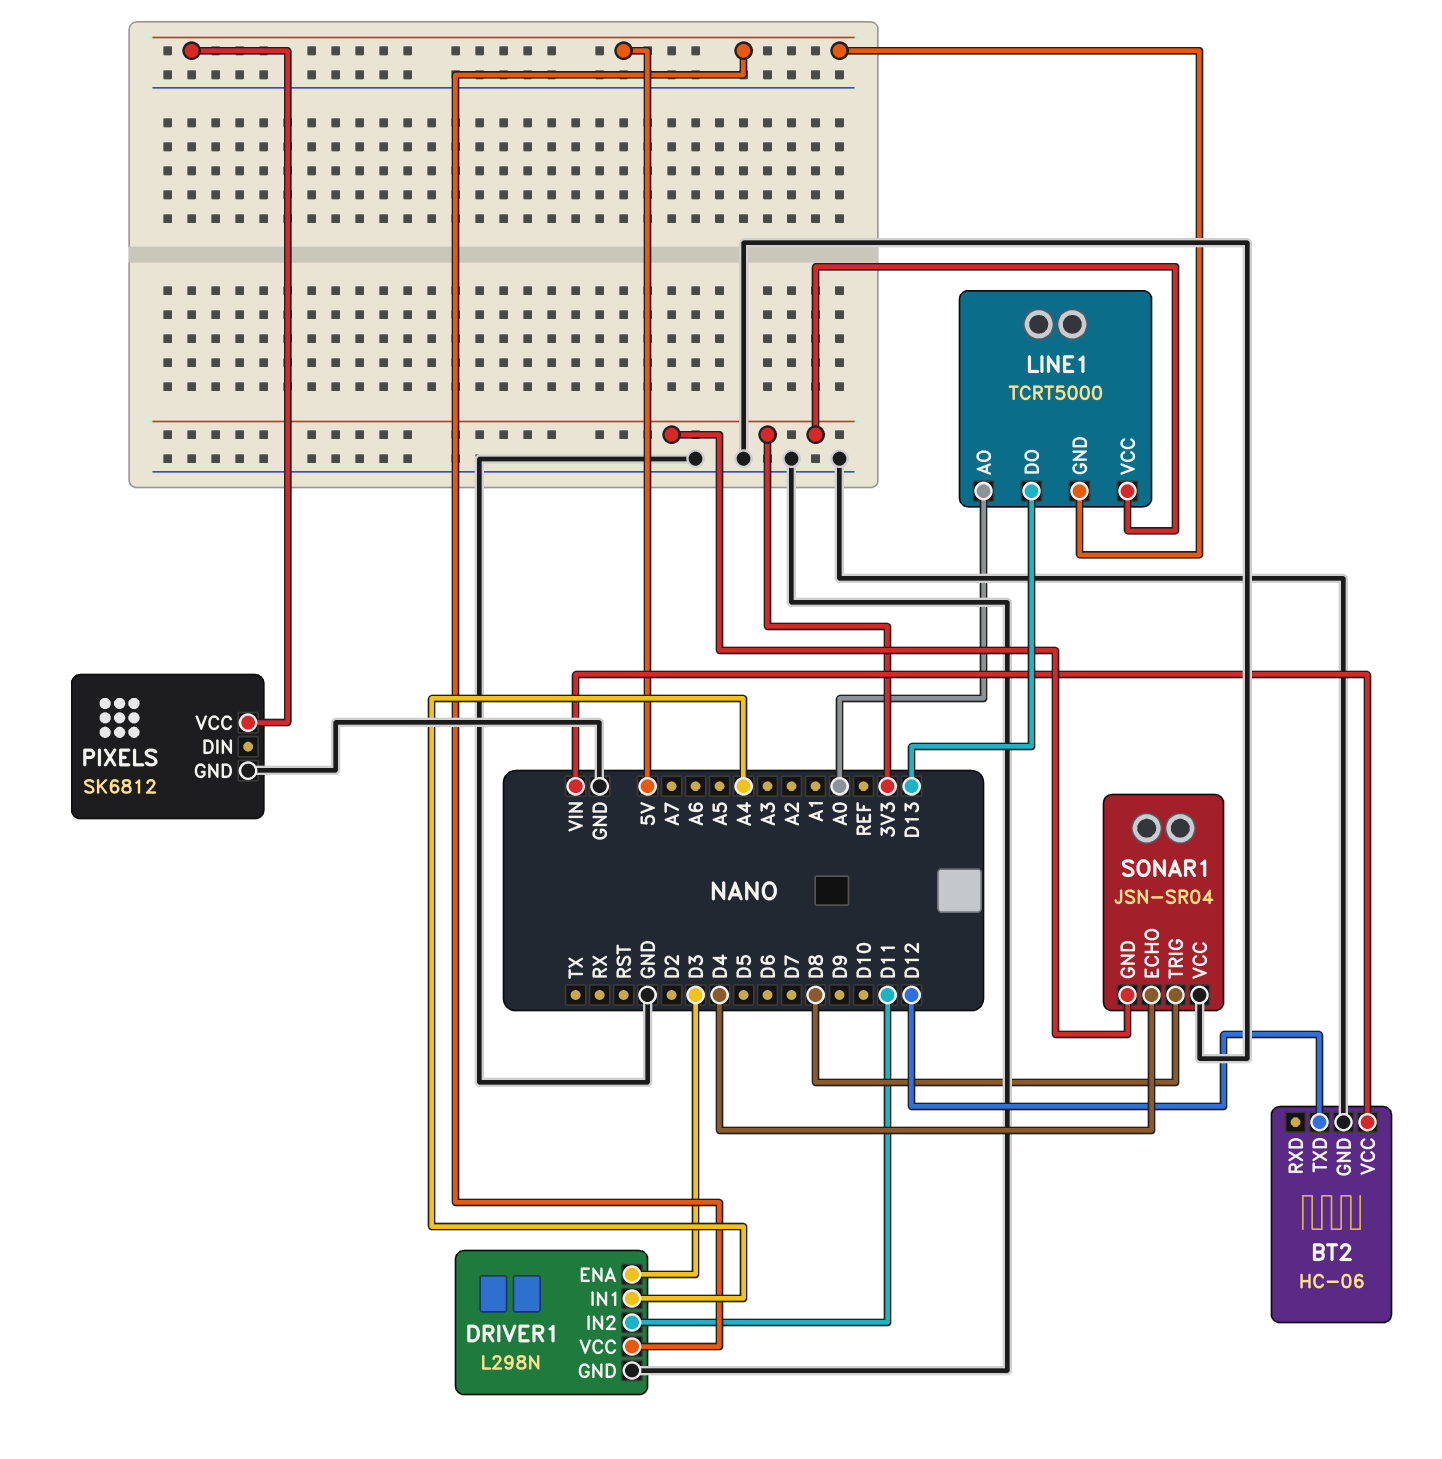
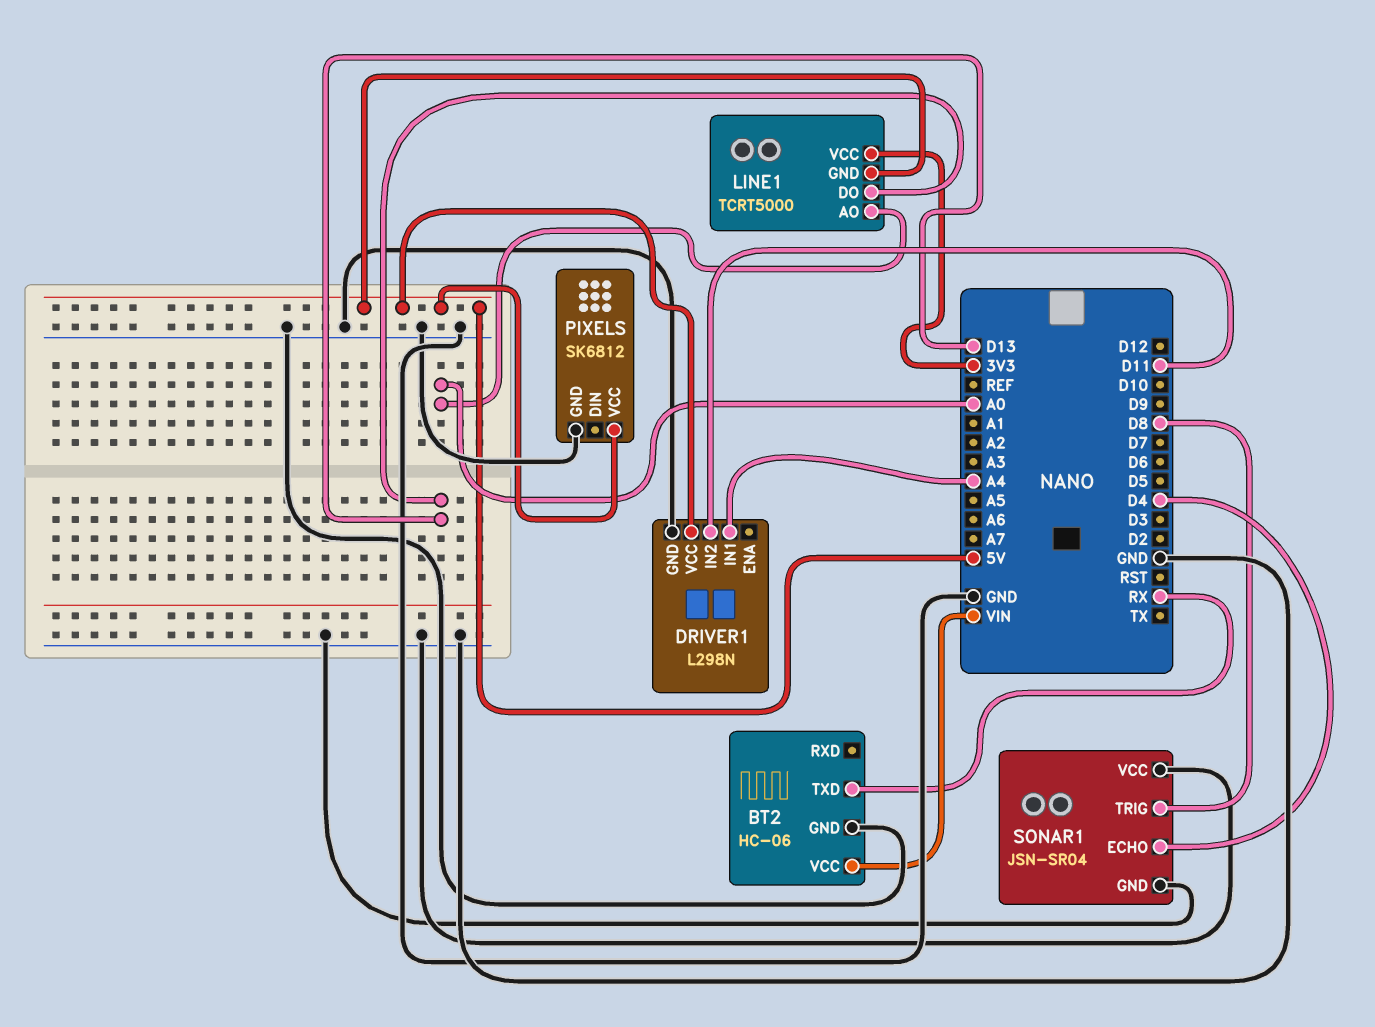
BT2 pin TXD: D12 -> RX
DRIVER1 pin ENA: D3 -> none
SONAR1 pin GND: 3V3 -> GND

